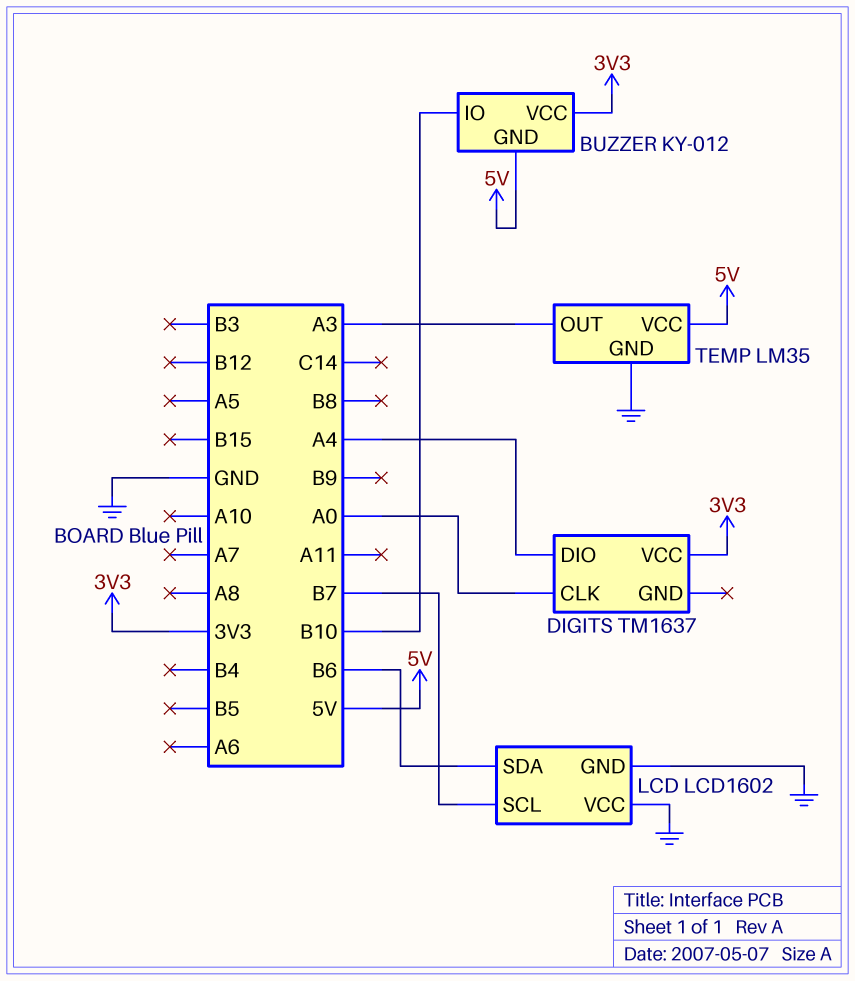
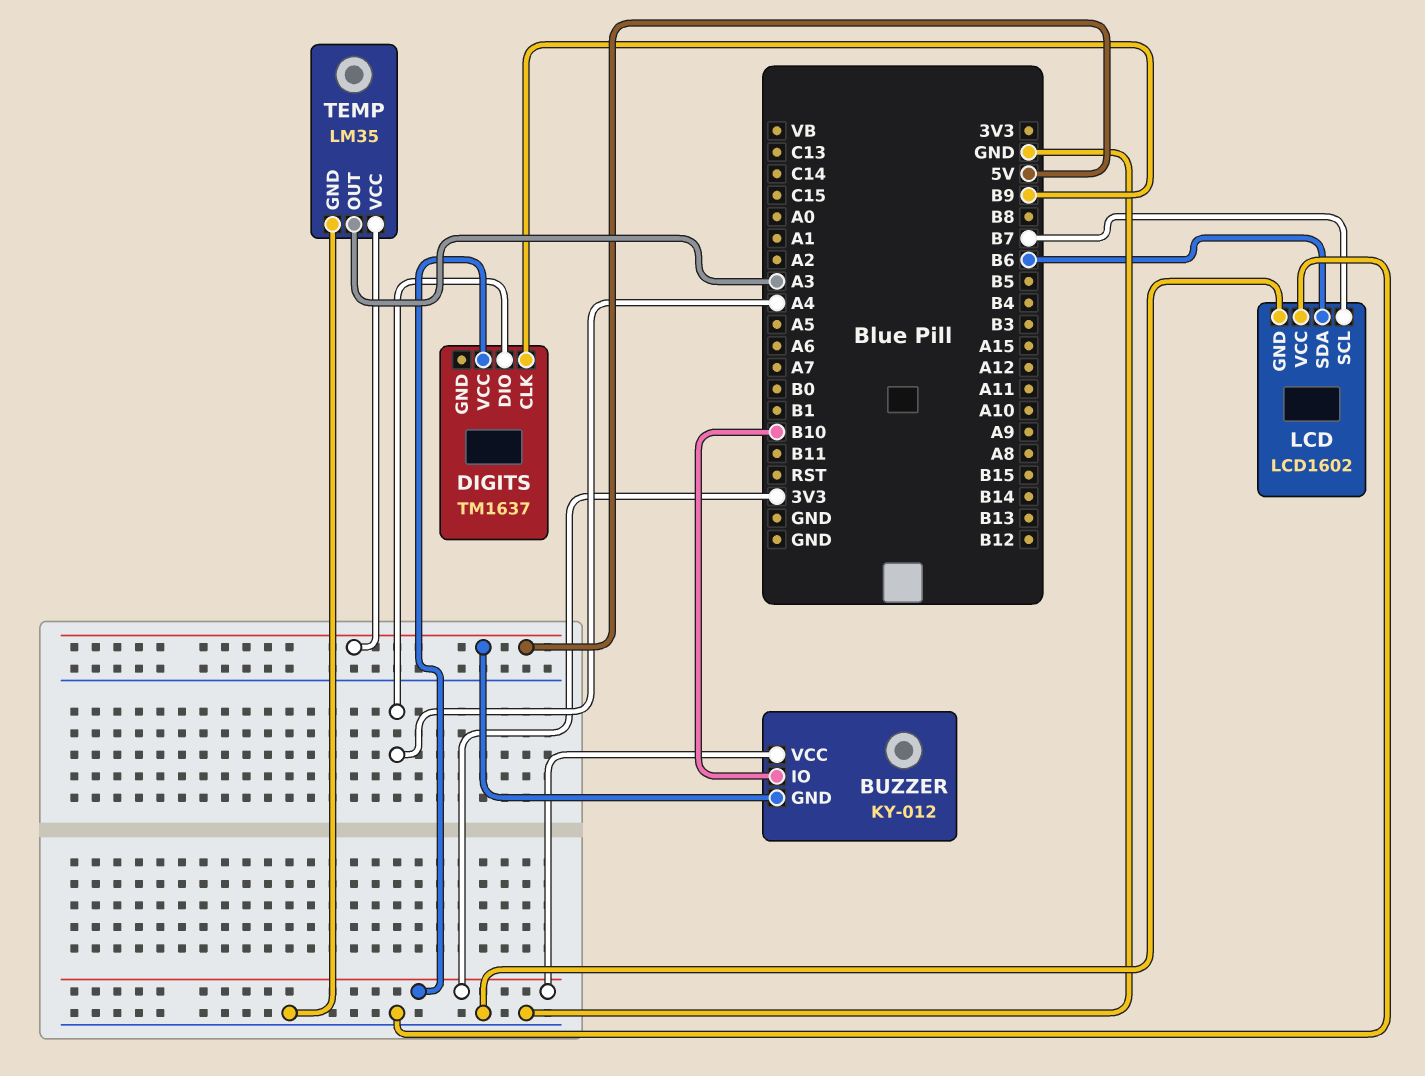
DIGITS pin CLK: A0 -> B9

